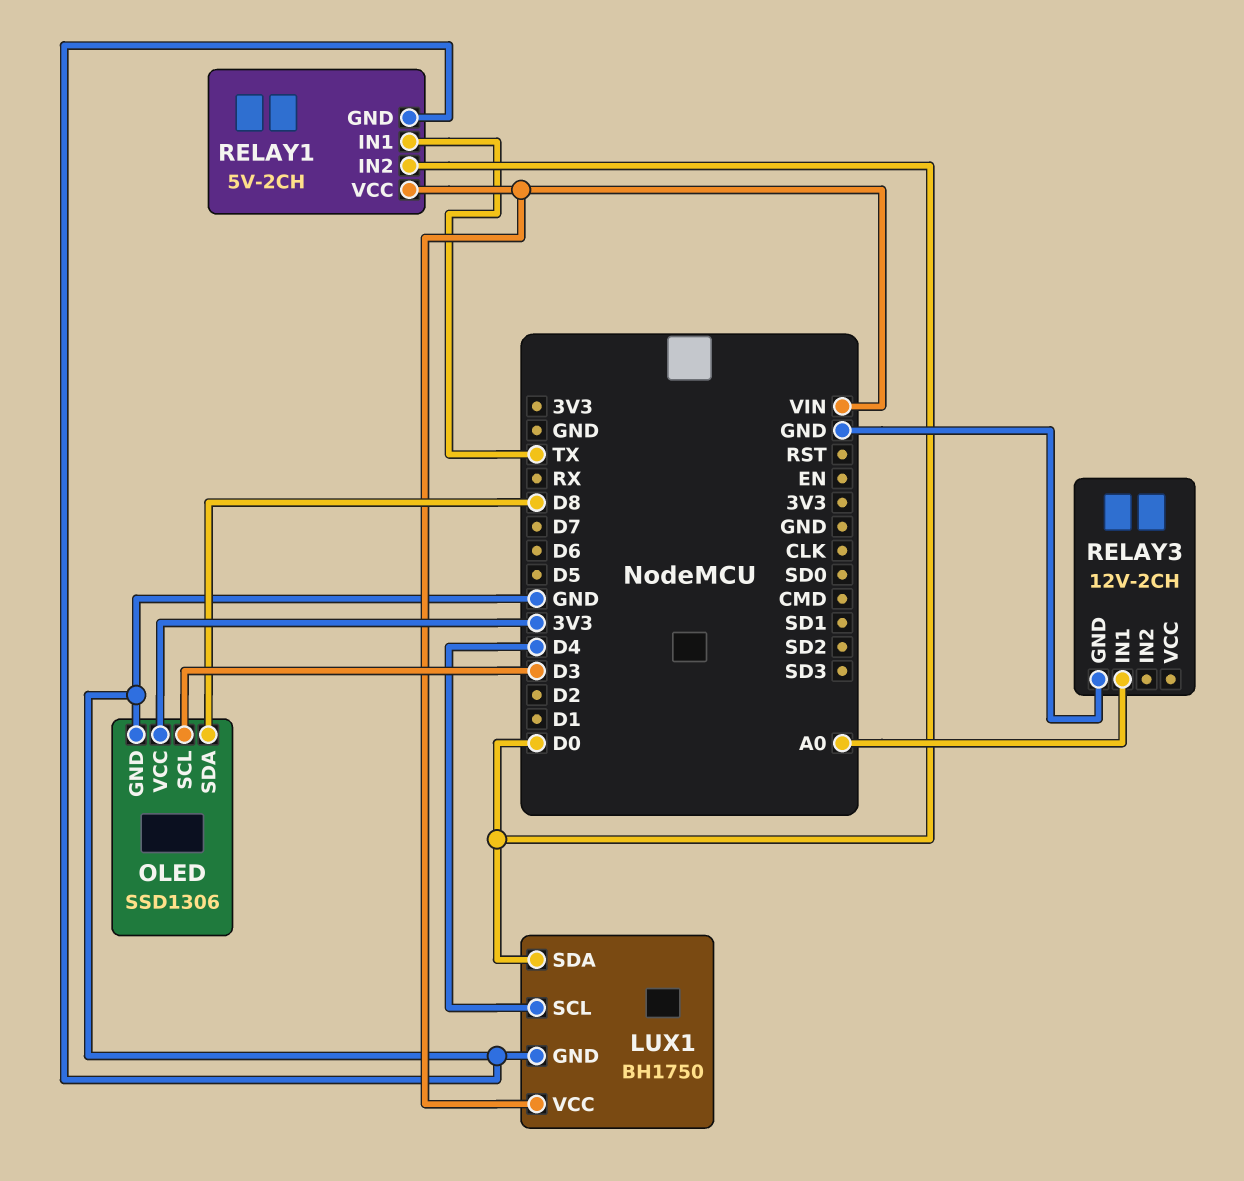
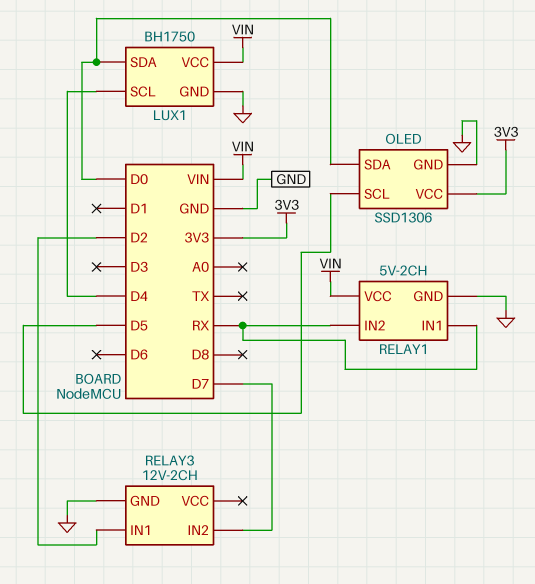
OLED pin SCL: D3 -> D5
OLED pin SDA: D8 -> D0
RELAY1 pin IN1: TX -> RX
RELAY1 pin IN2: D0 -> RX
RELAY3 pin IN1: A0 -> D2
RELAY3 pin IN2: none -> D7

